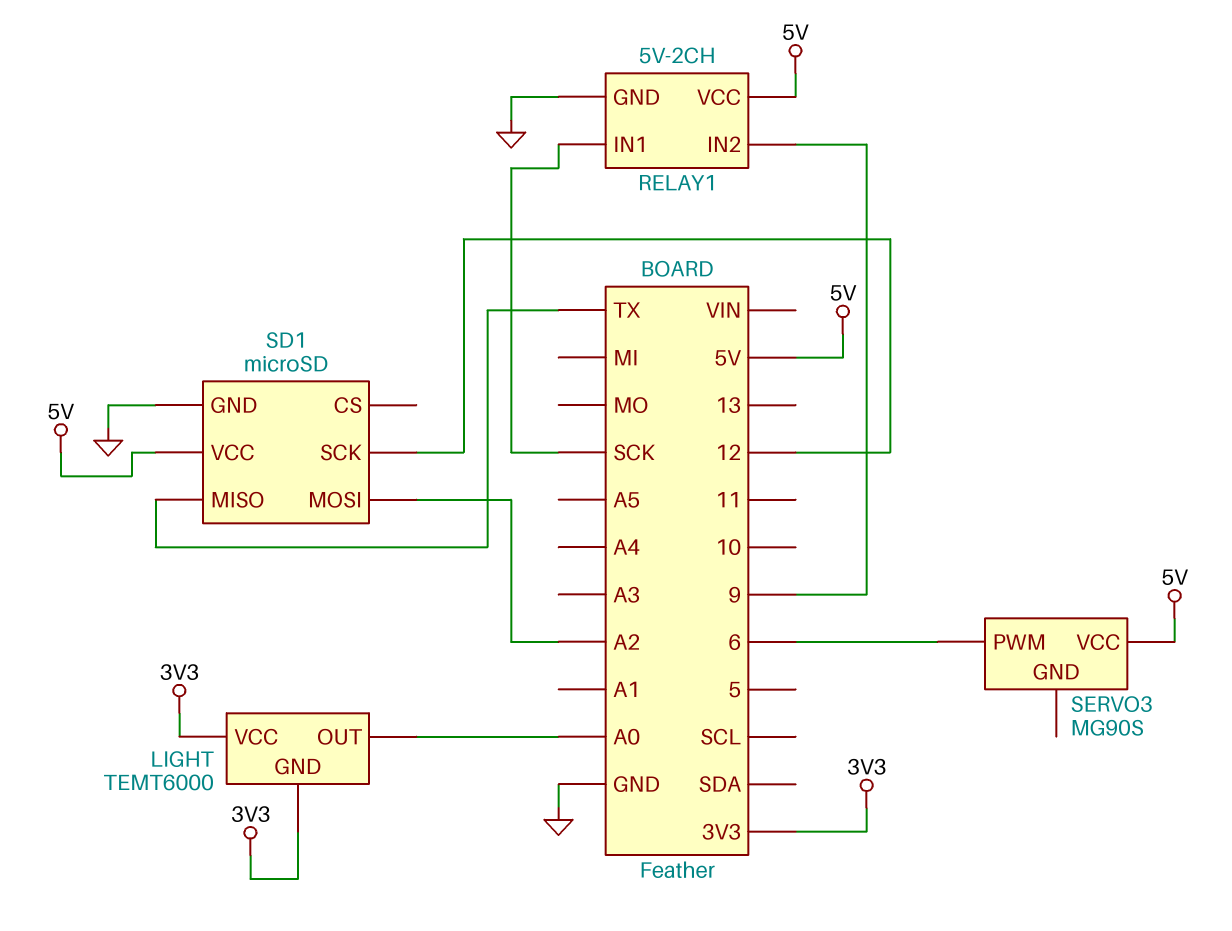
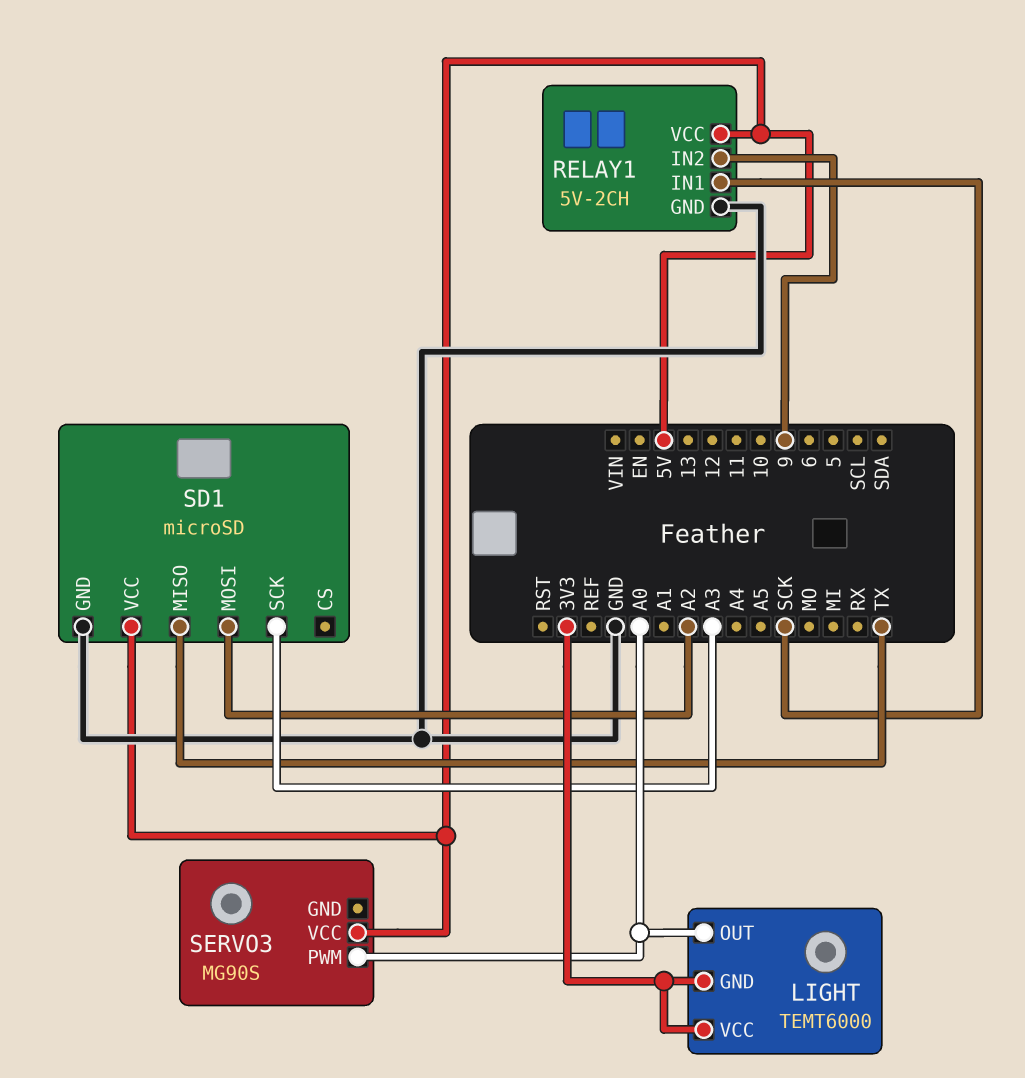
SD1 pin SCK: 12 -> A3
SERVO3 pin PWM: 6 -> A0

